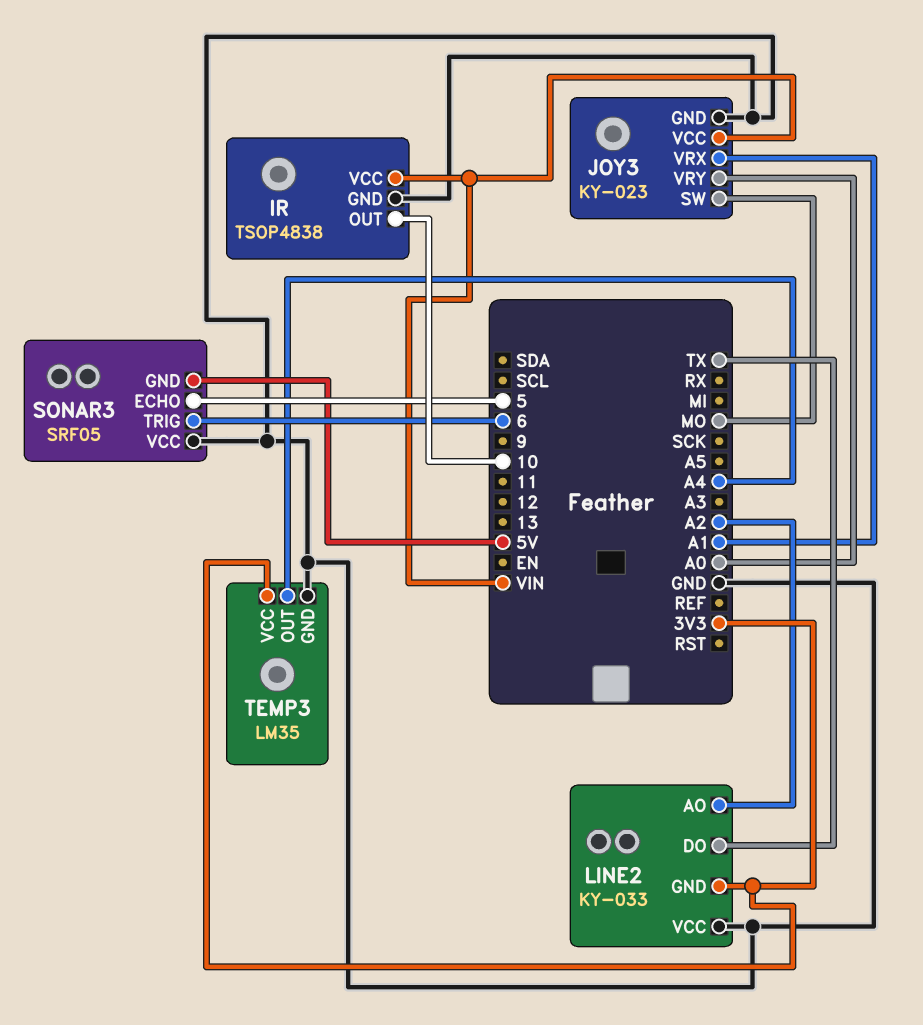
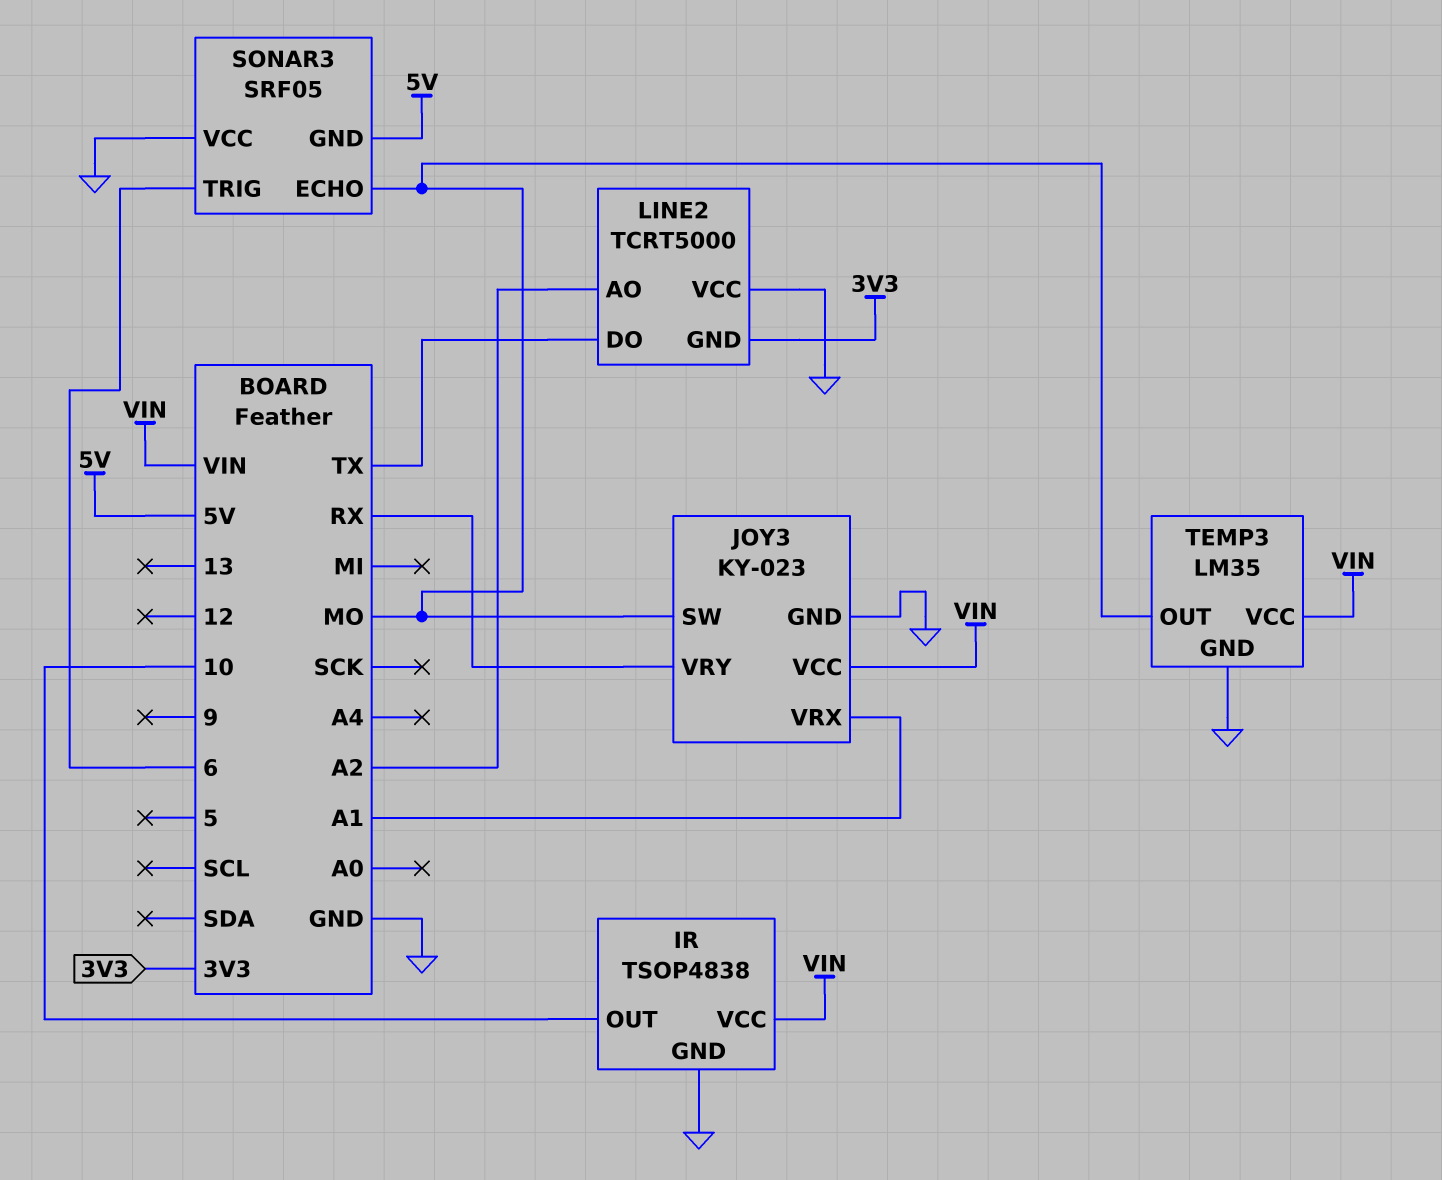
JOY3 pin VRY: A0 -> RX
LINE2: KY-033 -> TCRT5000
SONAR3 pin ECHO: 5 -> MO
TEMP3 pin OUT: A4 -> MO
TEMP3 pin VCC: 3V3 -> VIN

